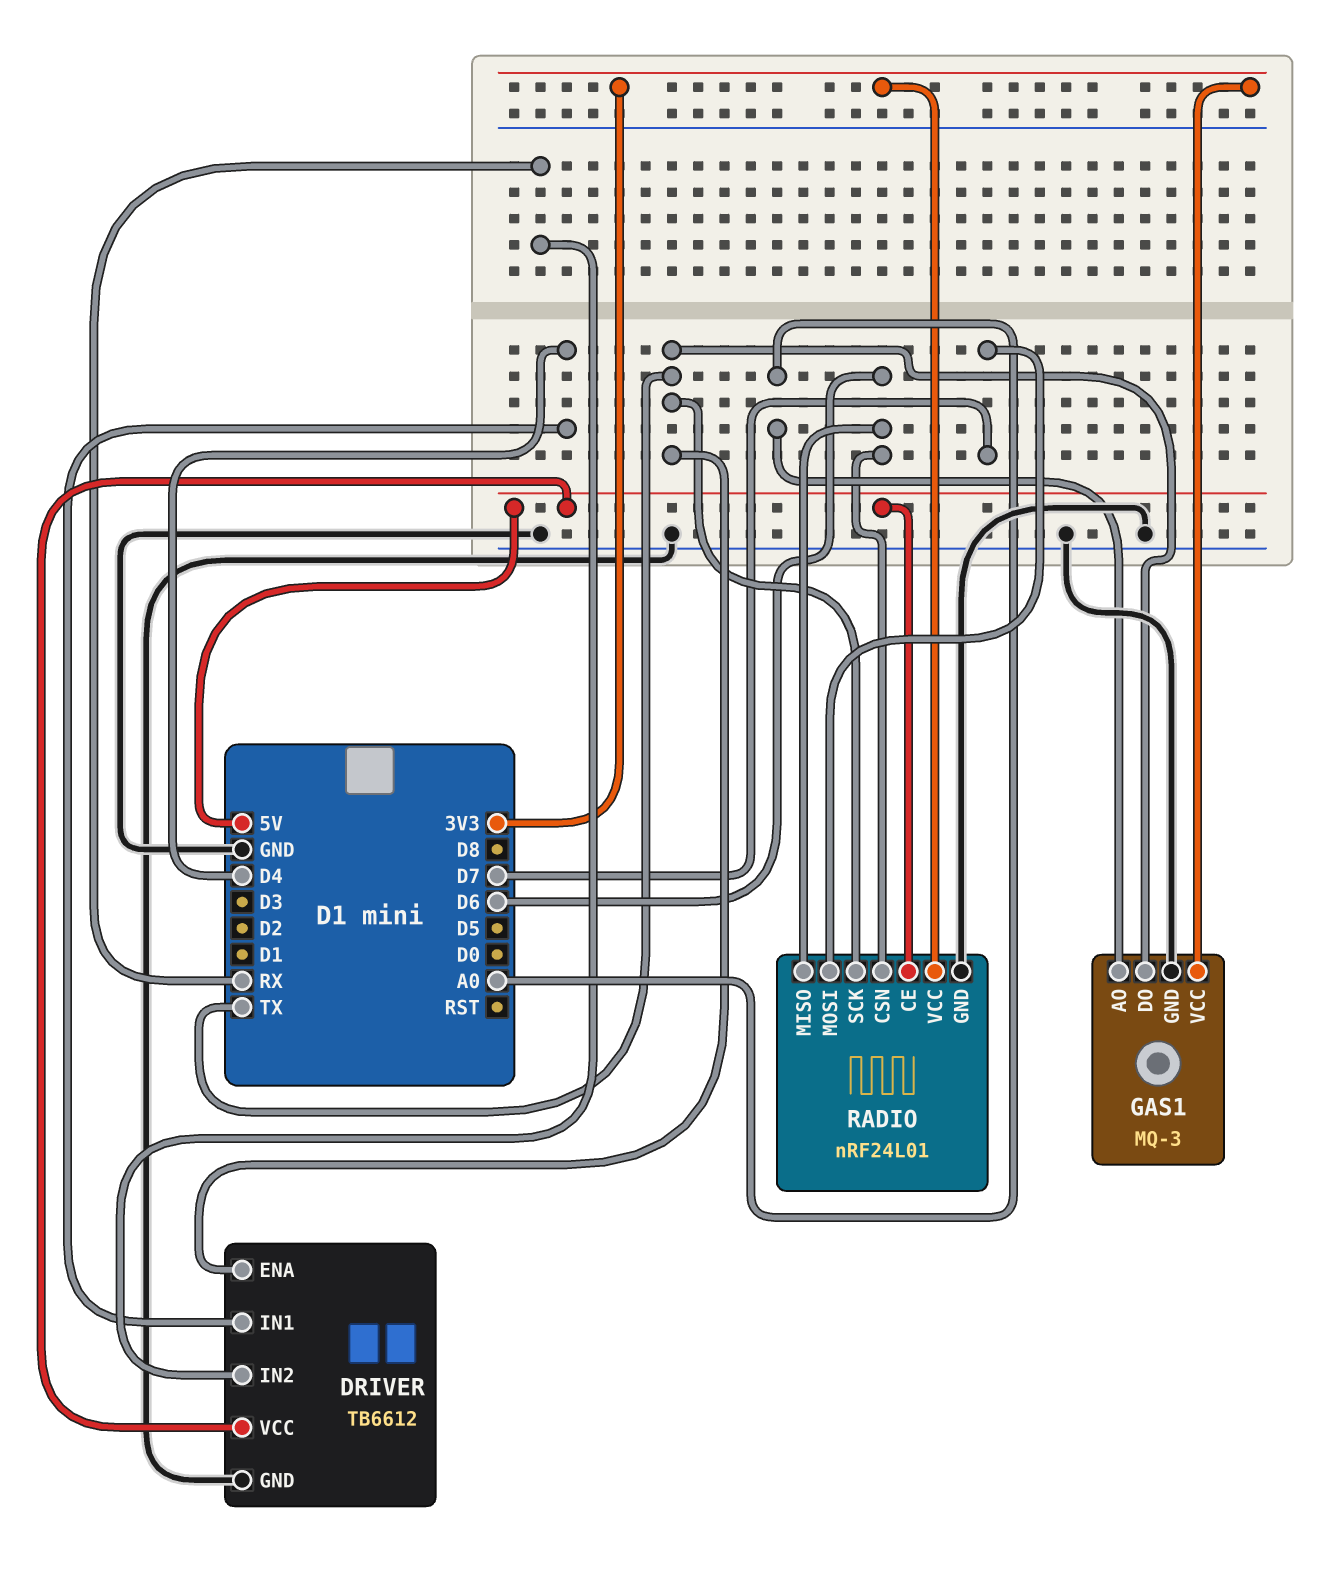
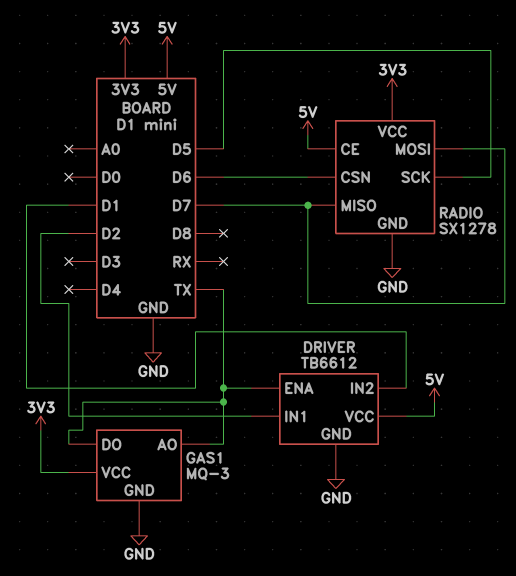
DRIVER pin IN1: D4 -> D2
DRIVER pin IN2: RX -> D1
GAS1 pin AO: A0 -> TX
RADIO: nRF24L01 -> SX1278
RADIO pin MISO: D6 -> D7
RADIO pin SCK: TX -> D5

